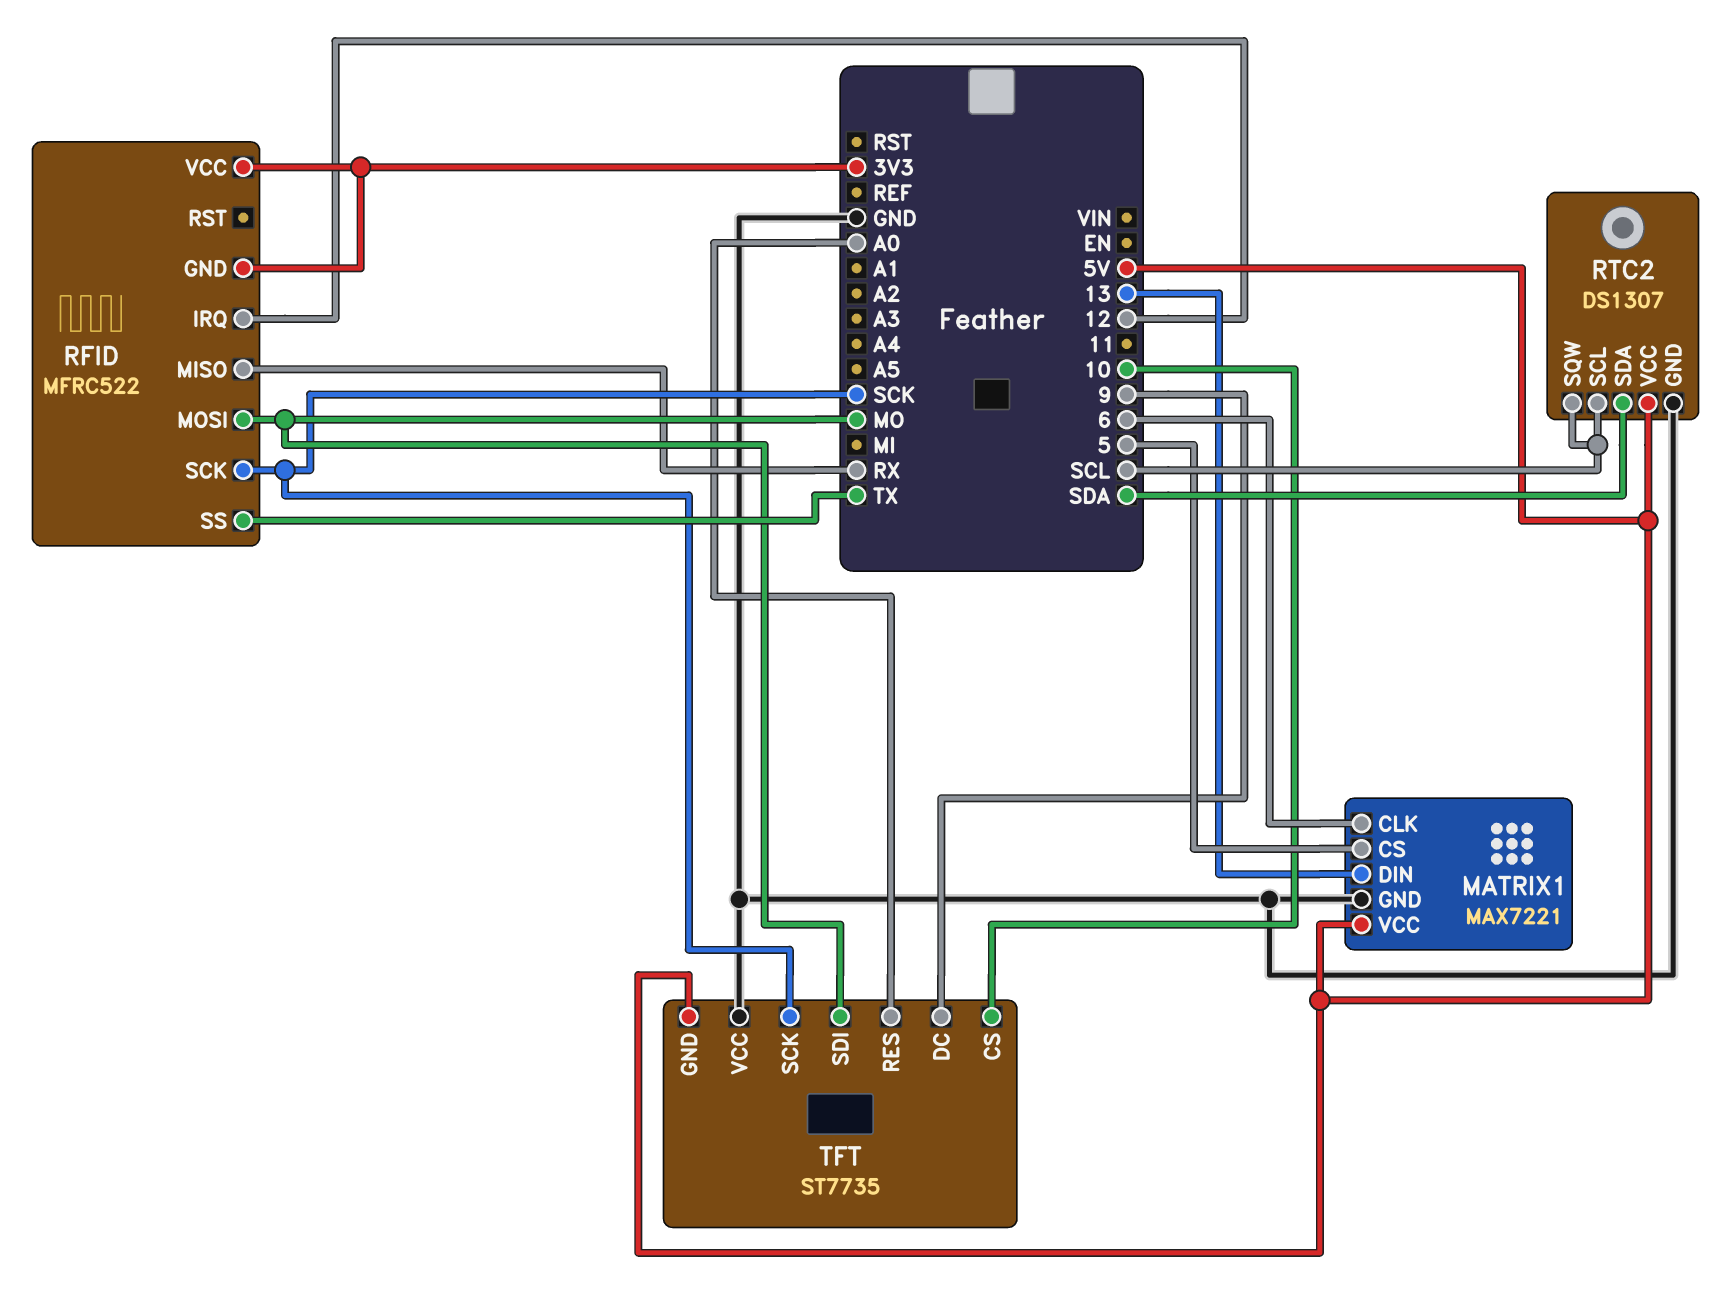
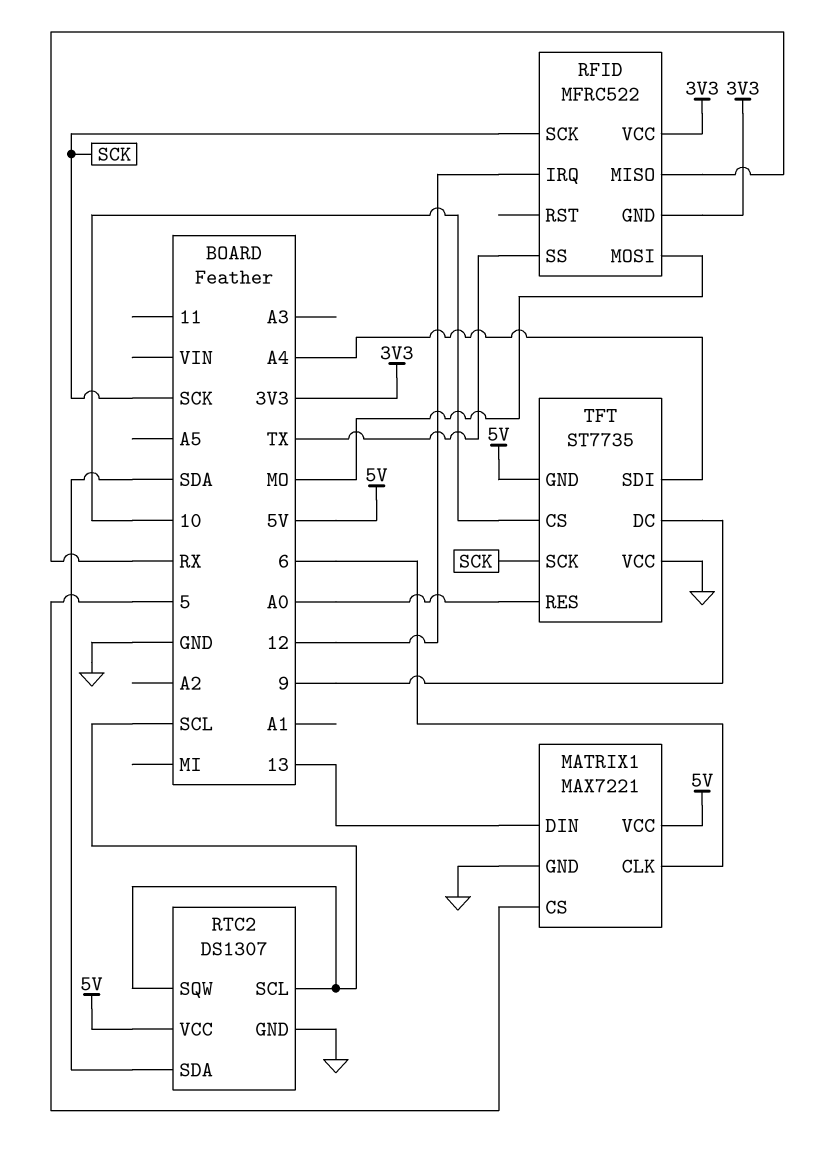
TFT pin SDI: MO -> A4

